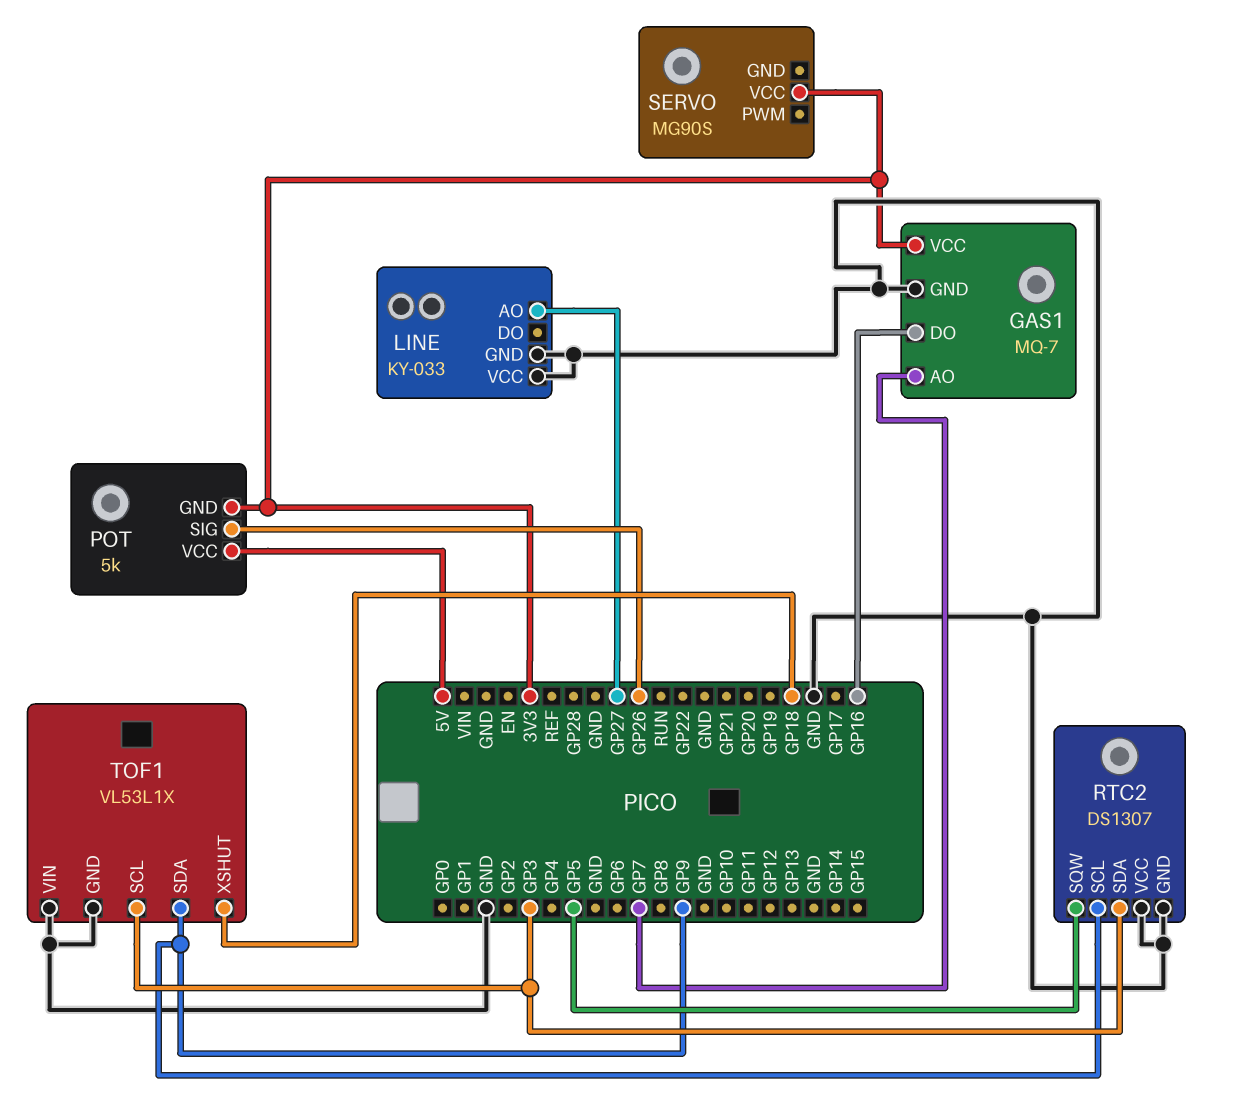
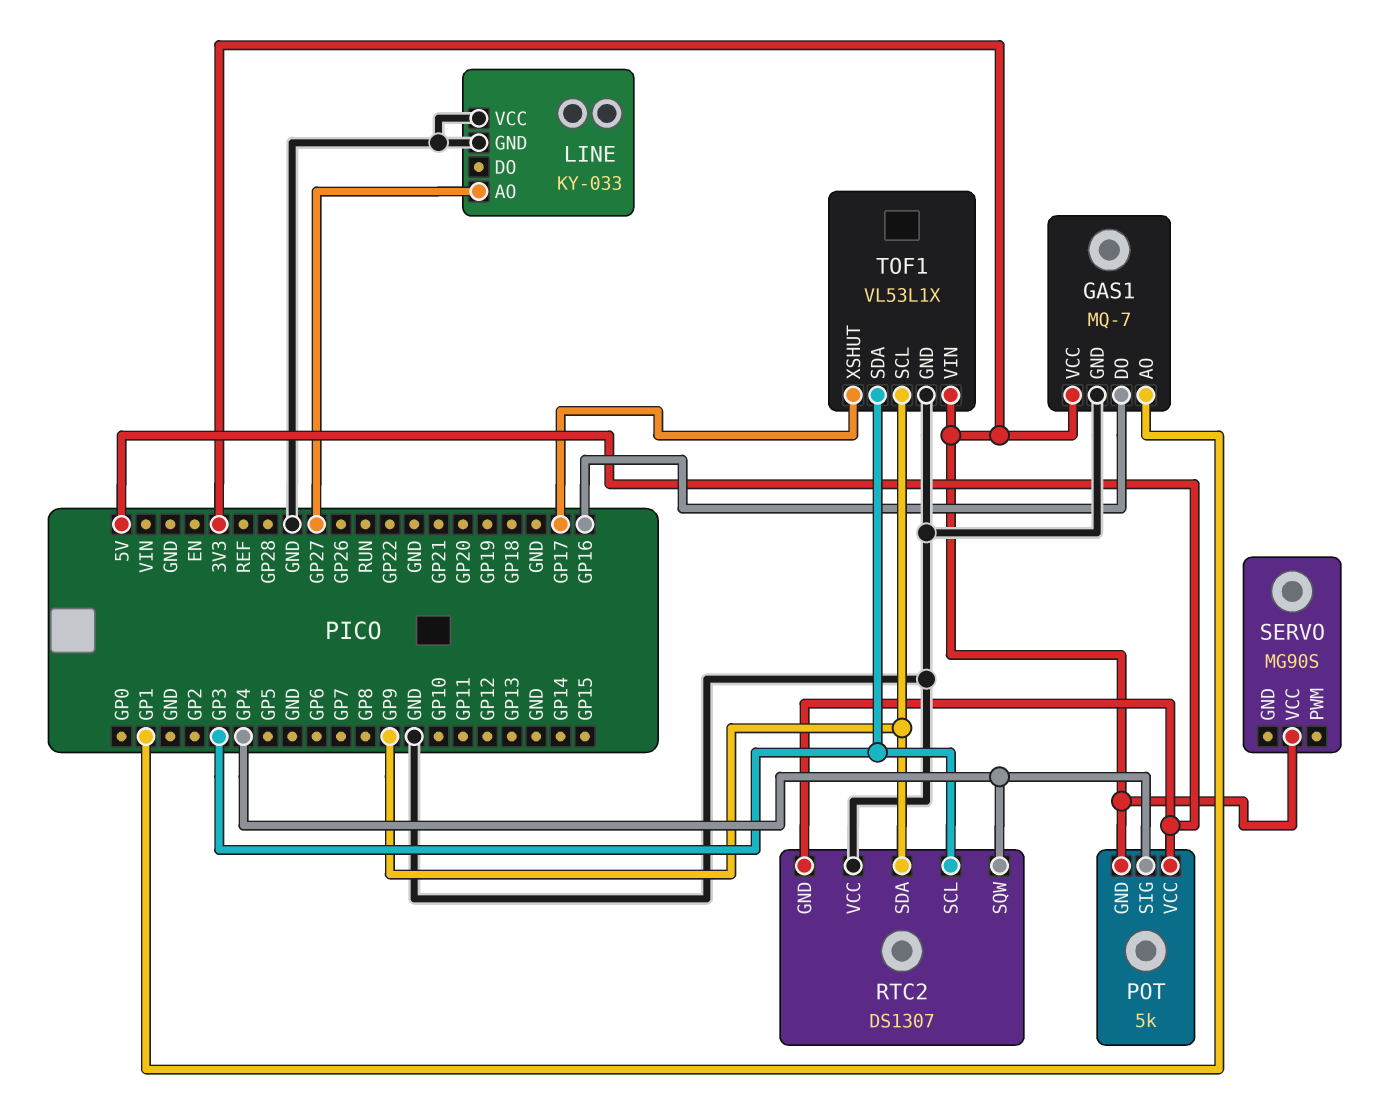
GAS1 pin AO: GP7 -> GP1
POT pin SIG: GP26 -> GP4
RTC2 pin GND: GND -> 5V
RTC2 pin SCL: GP9 -> GP3
RTC2 pin SDA: GP3 -> GP9
RTC2 pin SQW: GP5 -> GP4
TOF1 pin SCL: GP3 -> GP9
TOF1 pin SDA: GP9 -> GP3
TOF1 pin VIN: GND -> 3V3
TOF1 pin XSHUT: GP18 -> GP17

